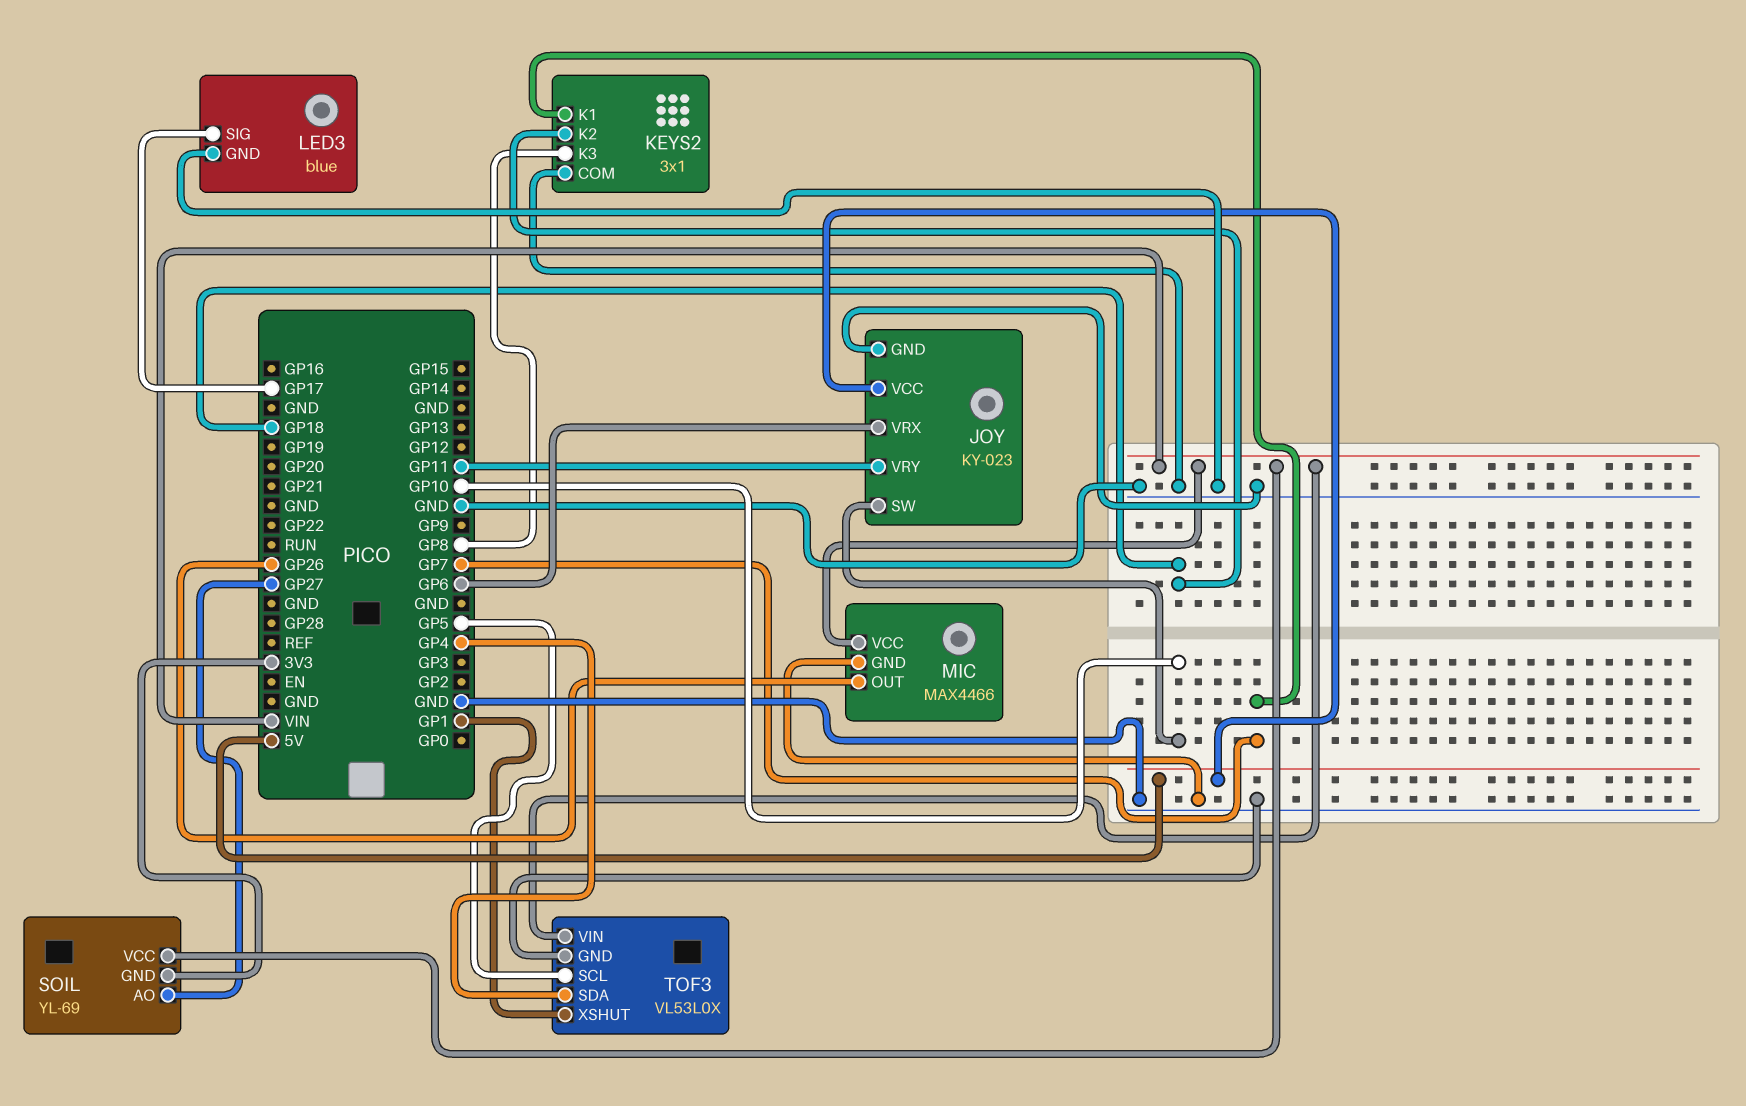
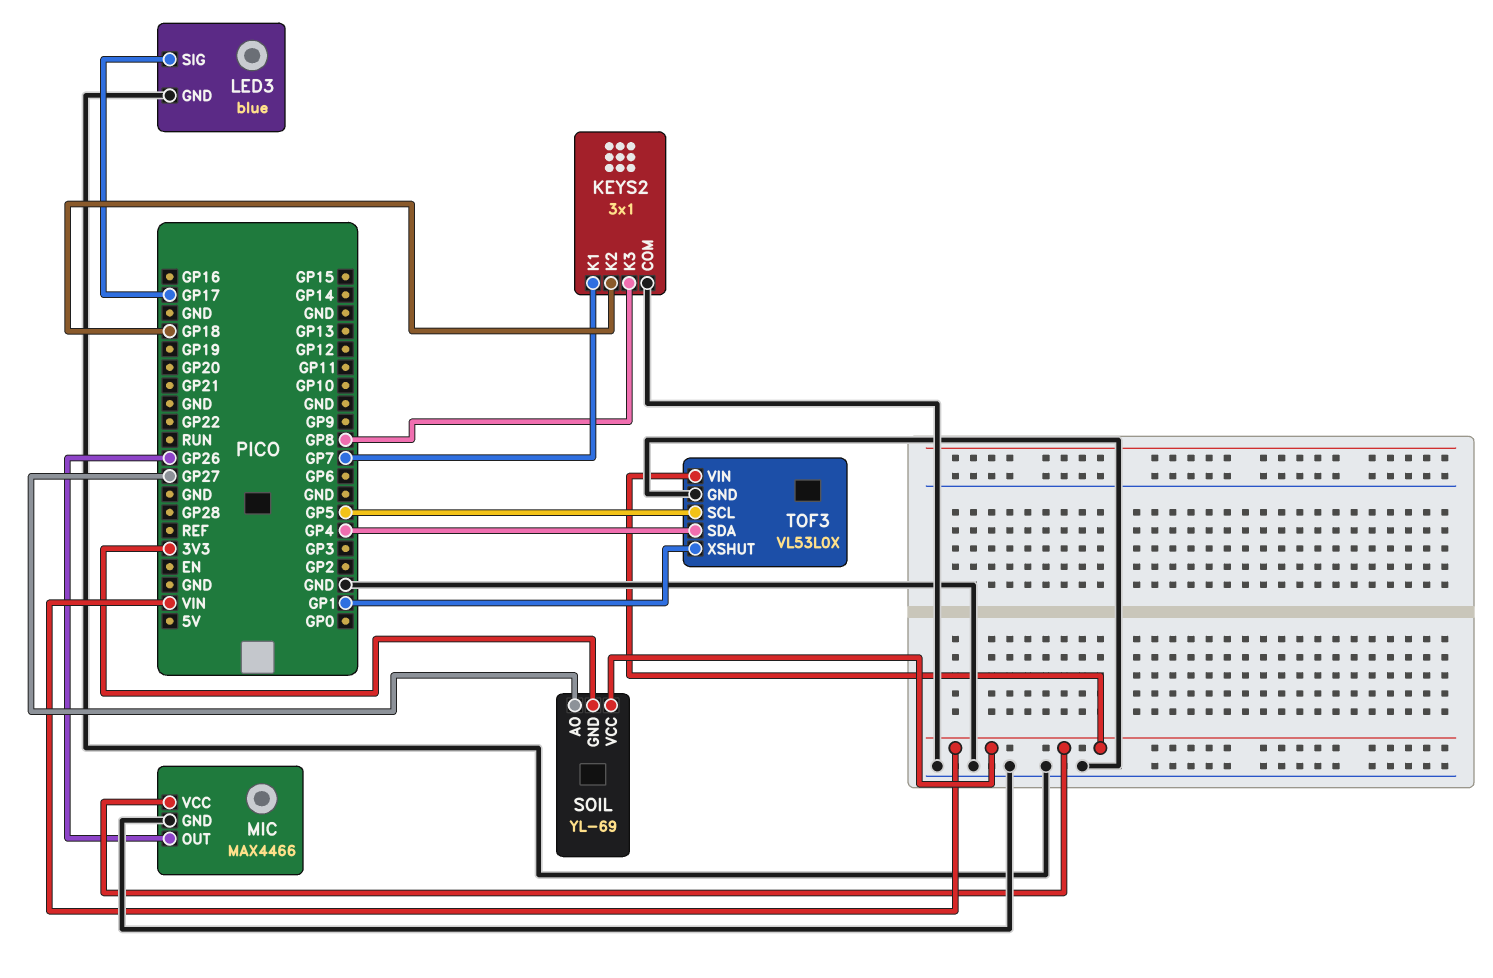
JOY: KY-023 -> none
JOY pin GND: GND -> none
JOY pin SW: GP10 -> none
JOY pin VCC: 5V -> none
JOY pin VRX: GP6 -> none
JOY pin VRY: GP11 -> none

